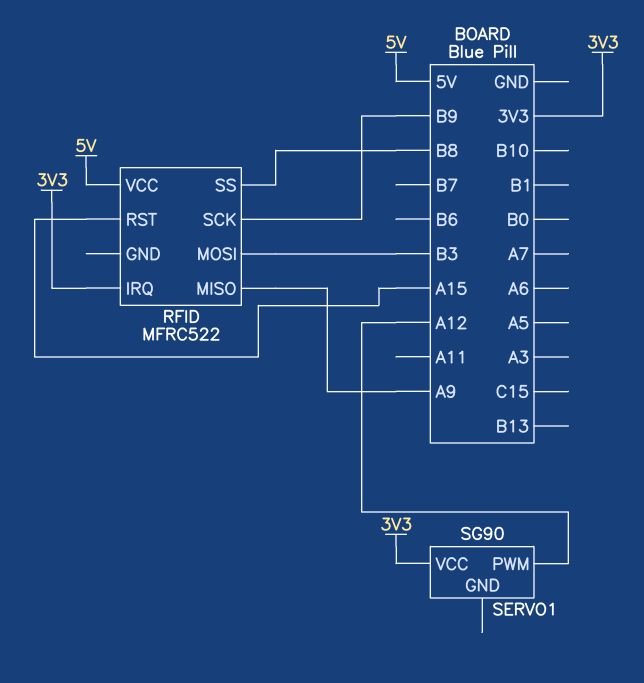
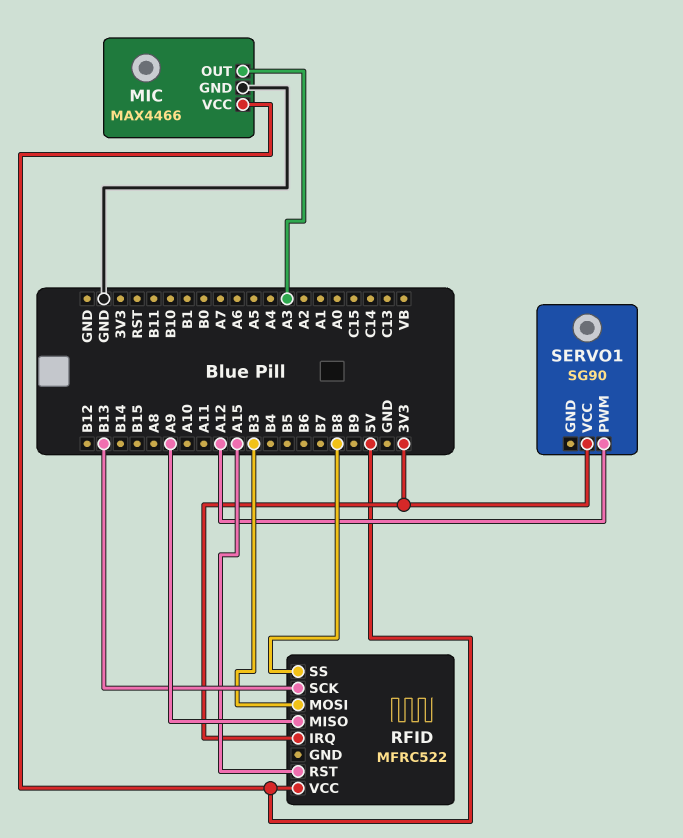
MIC: none -> MAX4466
MIC pin GND: none -> GND
MIC pin OUT: none -> A3
MIC pin VCC: none -> 5V
RFID pin SCK: B9 -> B13

